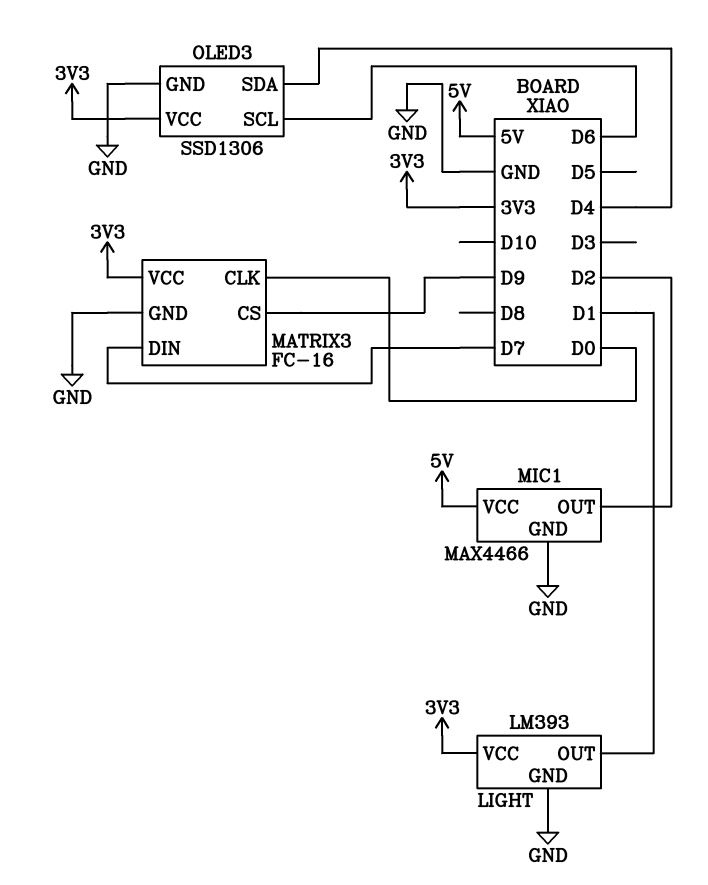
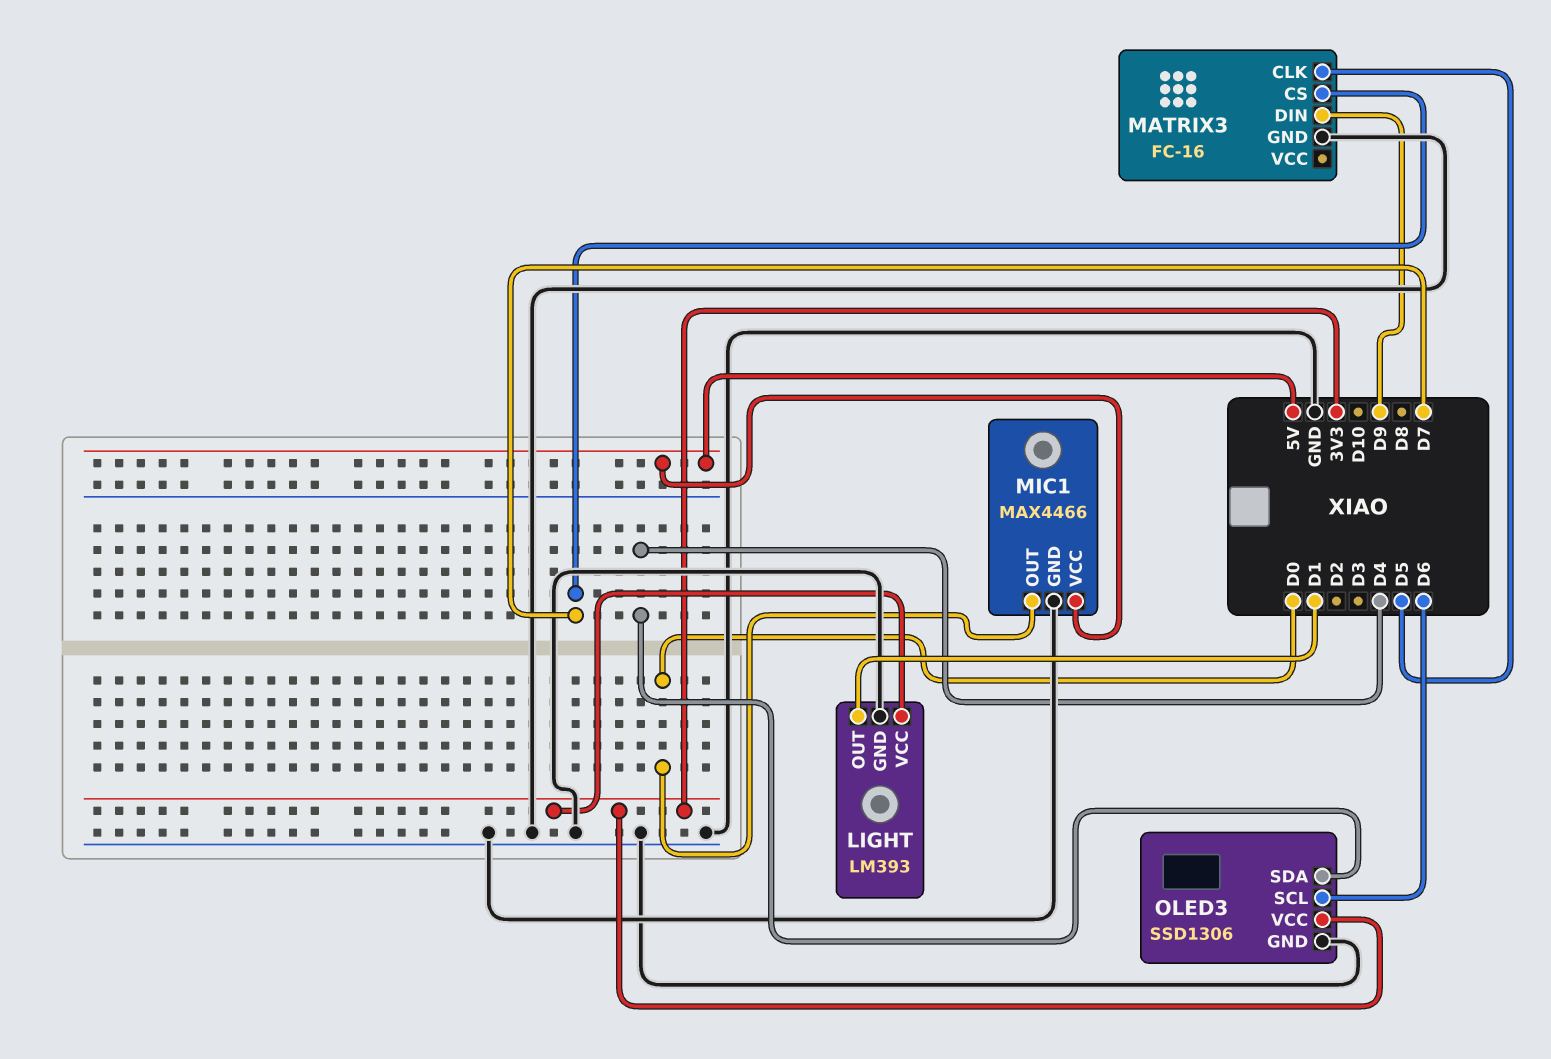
MATRIX3 pin CLK: D0 -> D5
MATRIX3 pin CS: D9 -> D7
MATRIX3 pin DIN: D7 -> D9
MATRIX3 pin VCC: 3V3 -> none
MIC1 pin OUT: D2 -> D0

